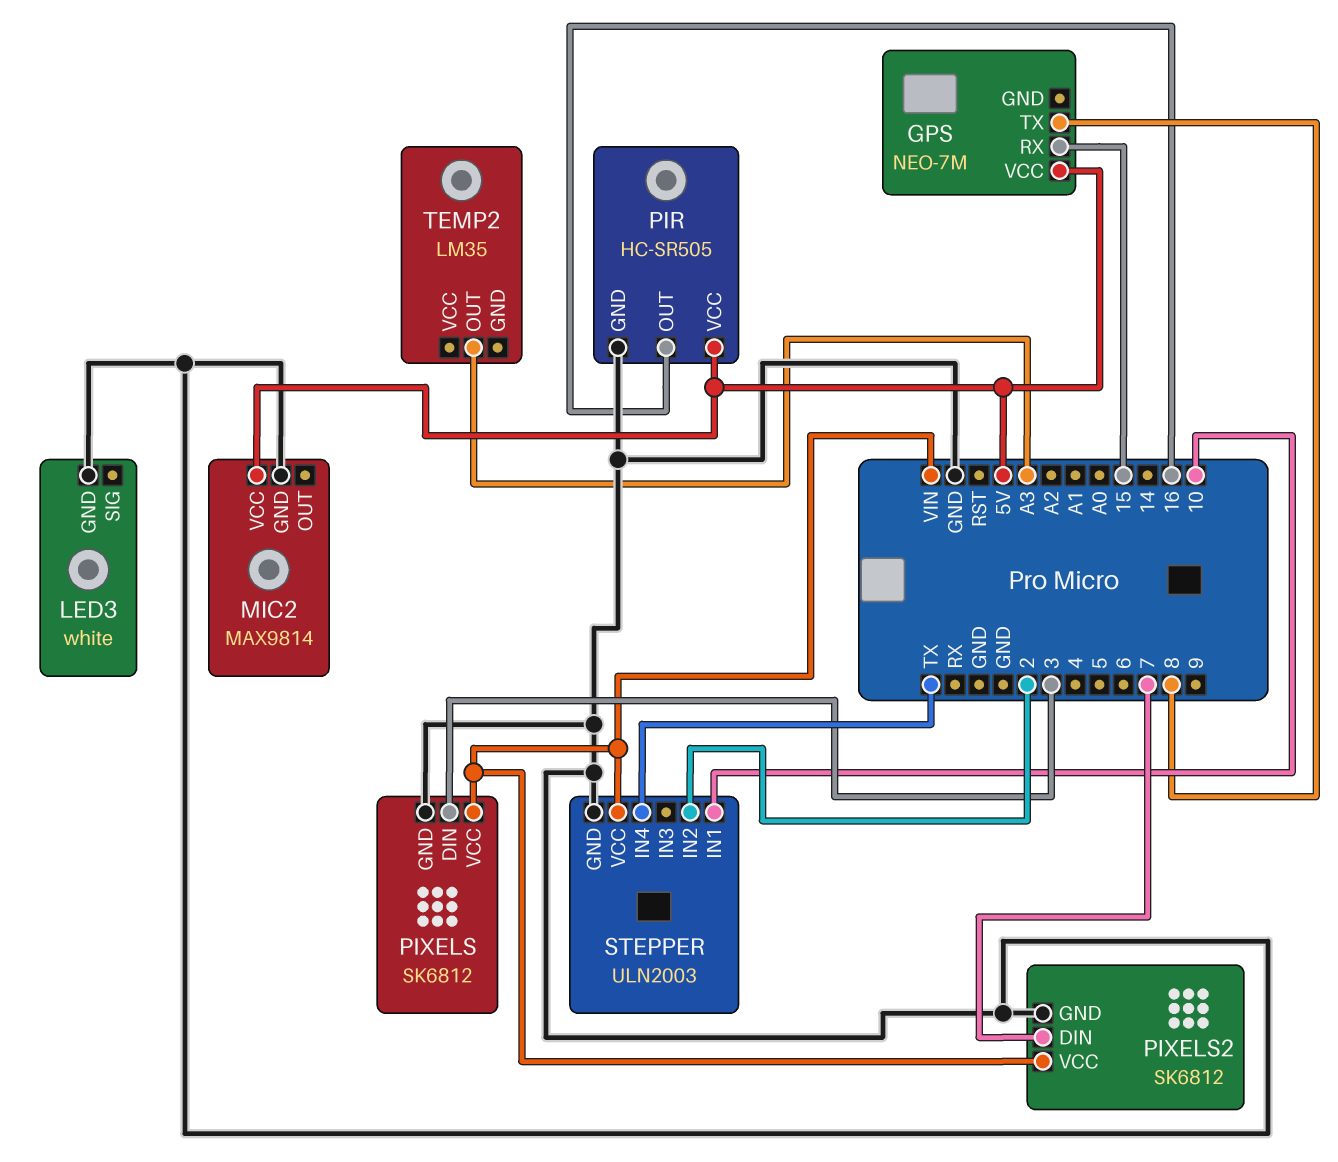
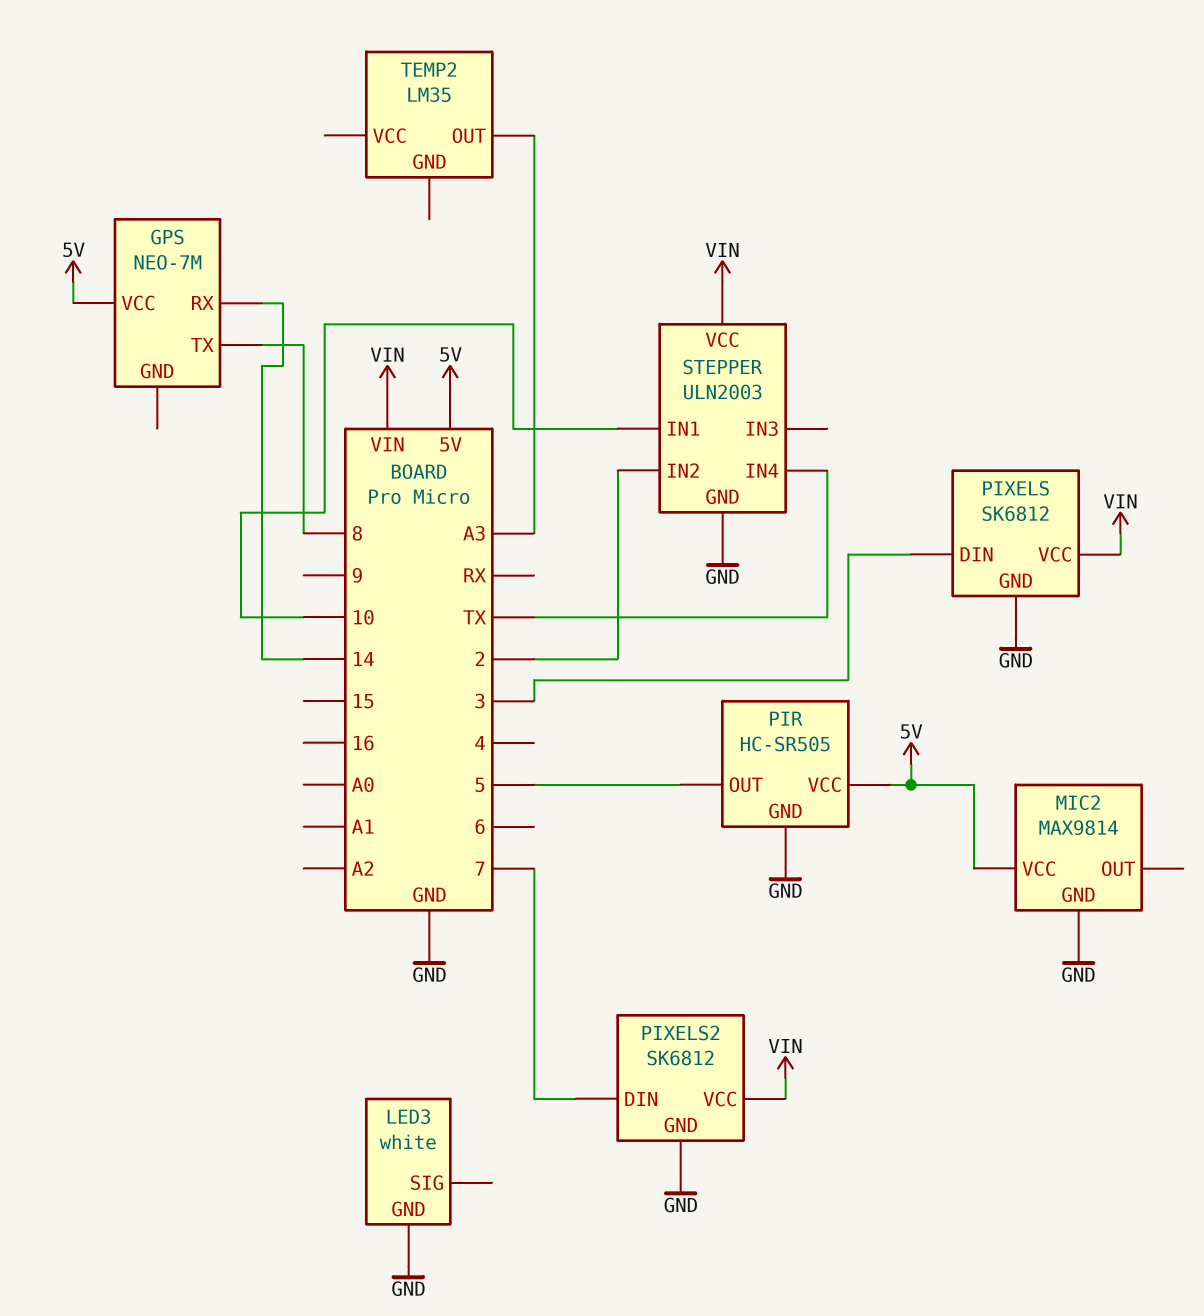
GPS pin RX: 15 -> 14
PIR pin OUT: 16 -> 5

